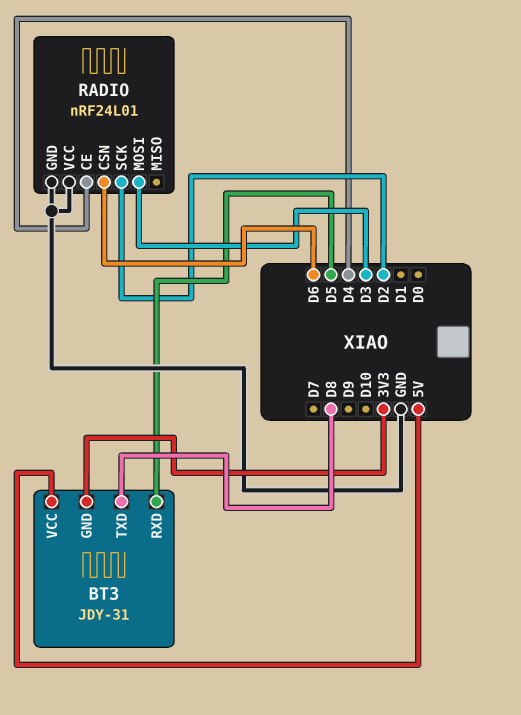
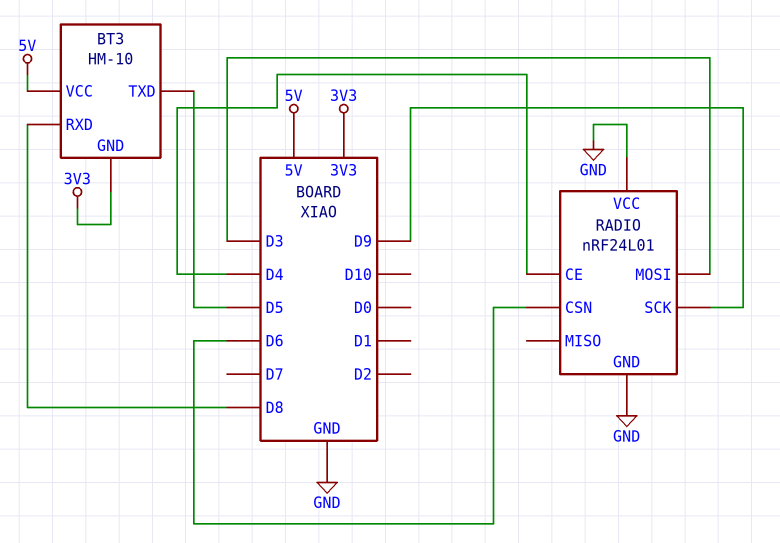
BT3: JDY-31 -> HM-10
BT3 pin RXD: D5 -> D8
BT3 pin TXD: D8 -> D5
RADIO pin SCK: D2 -> D9

